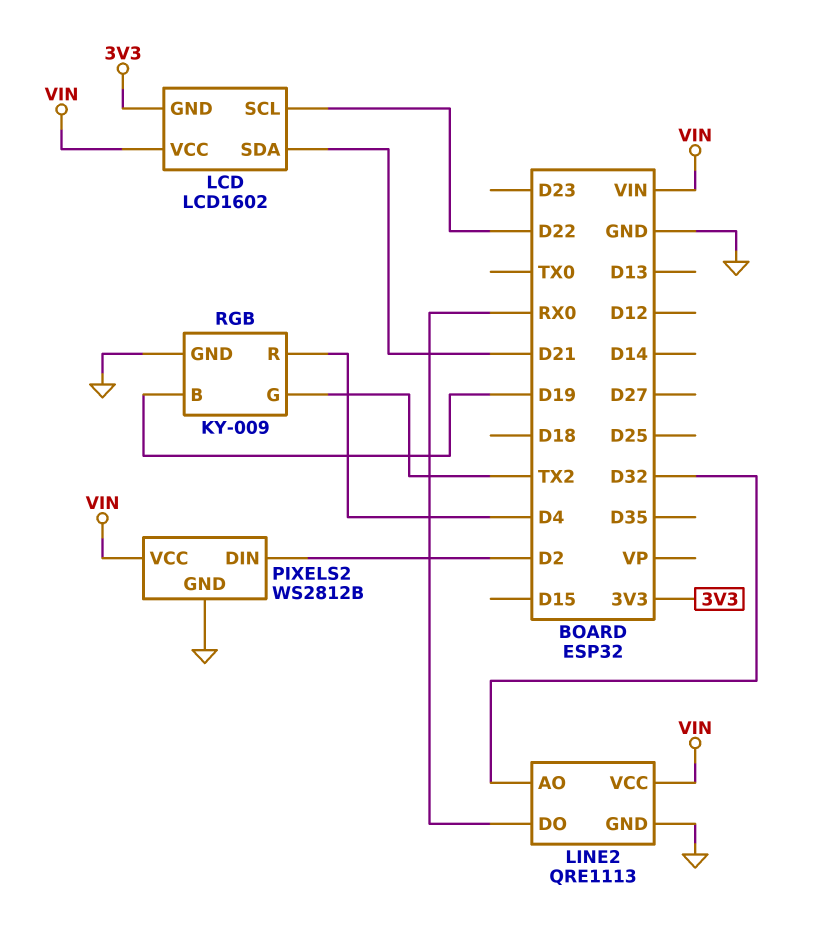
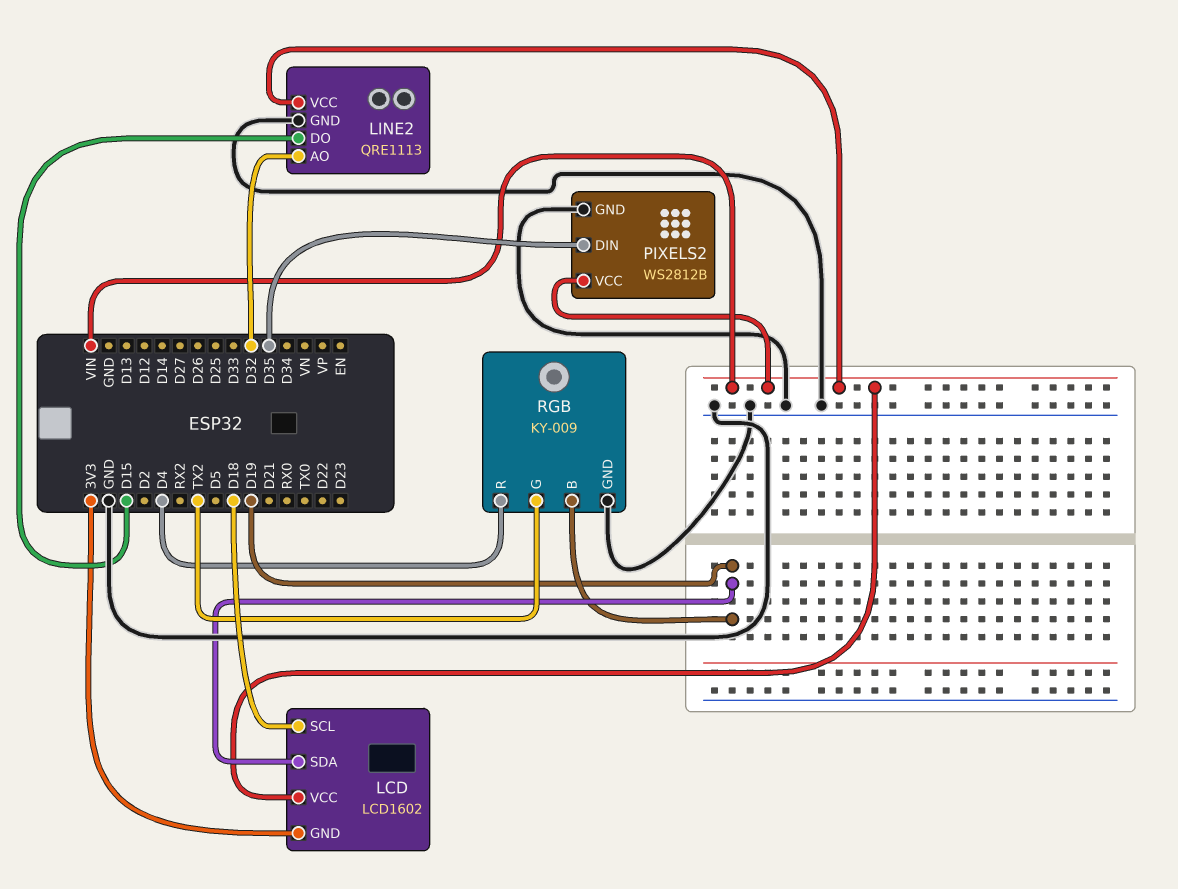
LCD pin SCL: D22 -> D18
LCD pin SDA: D21 -> D19
LINE2 pin DO: RX0 -> D15
PIXELS2 pin DIN: D2 -> D35

